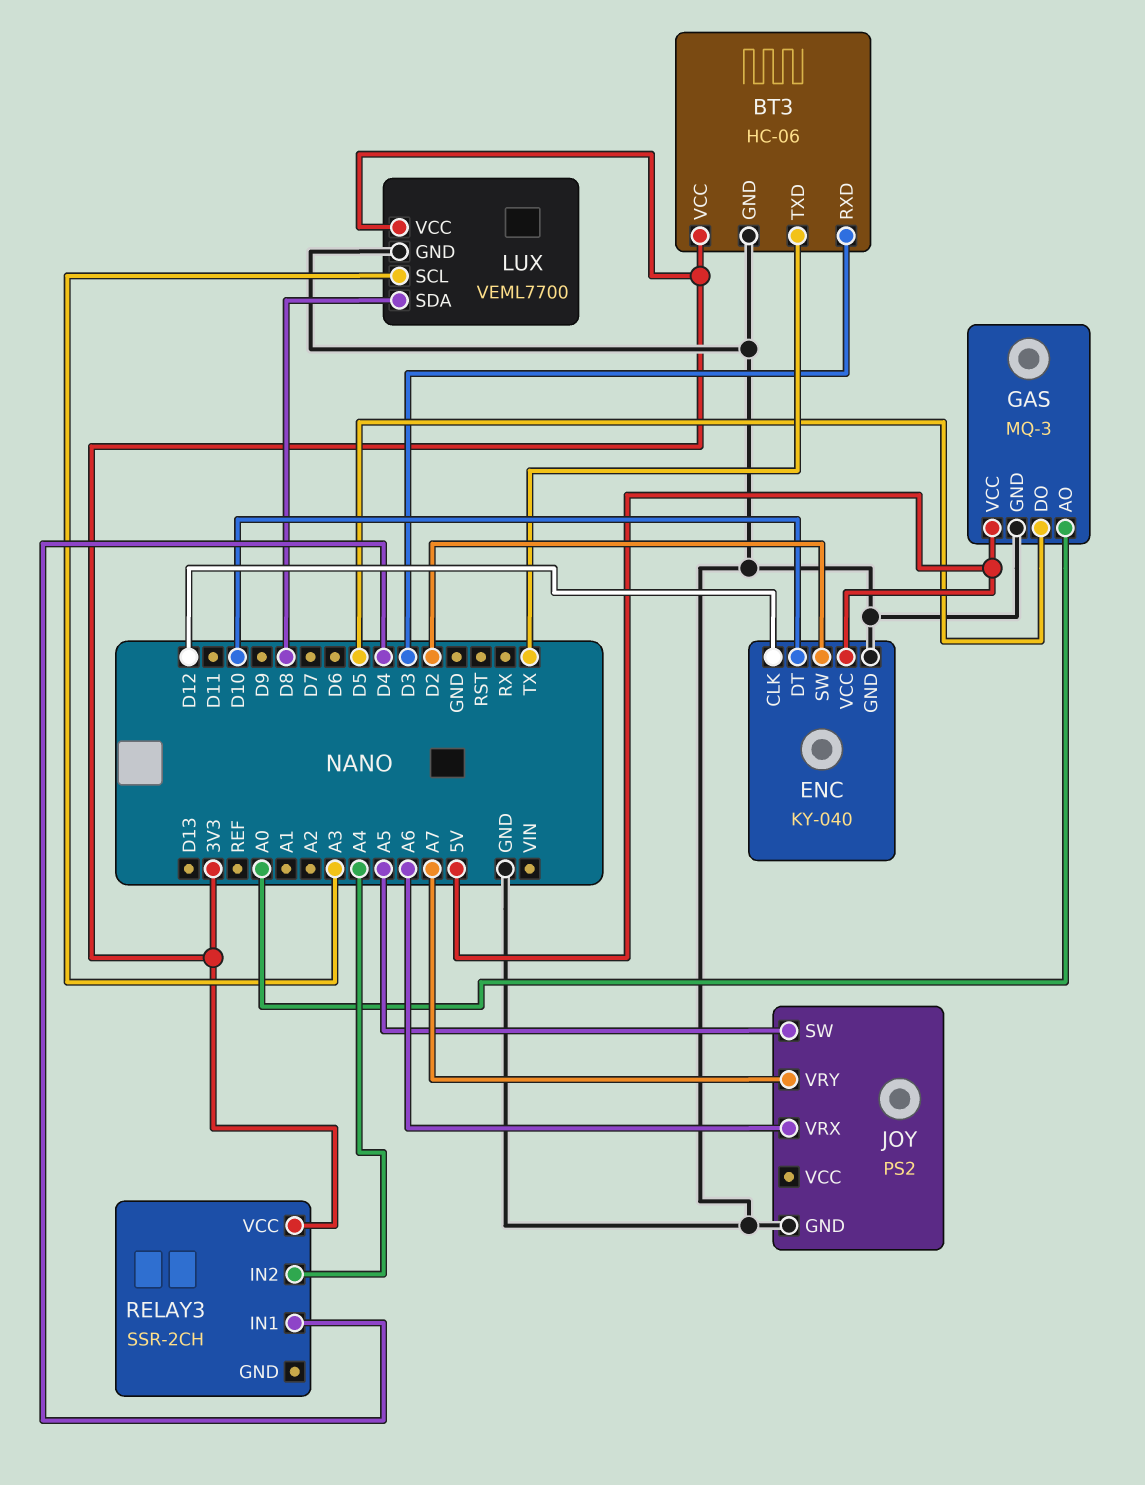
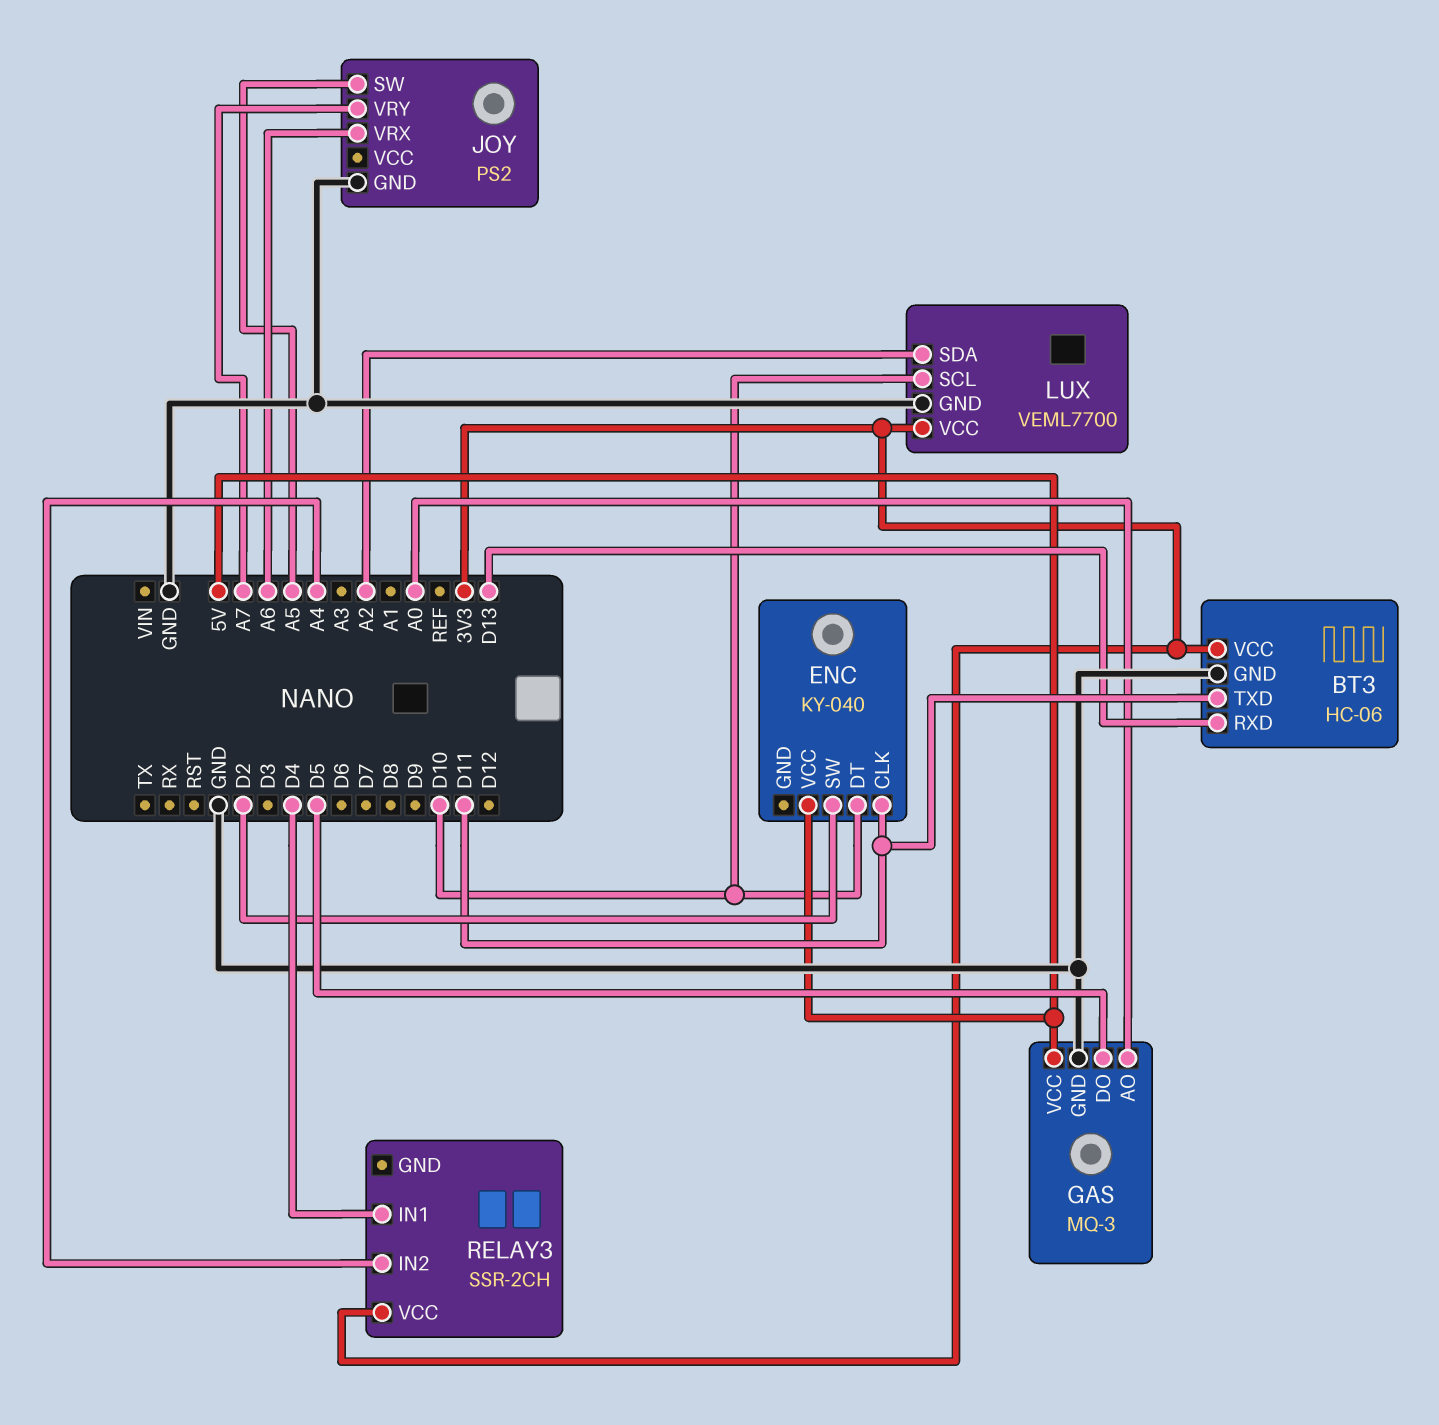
BT3 pin RXD: D3 -> D13
BT3 pin TXD: TX -> D11
ENC pin CLK: D12 -> D11
ENC pin GND: GND -> none
LUX pin SCL: A3 -> D10
LUX pin SDA: D8 -> A2

